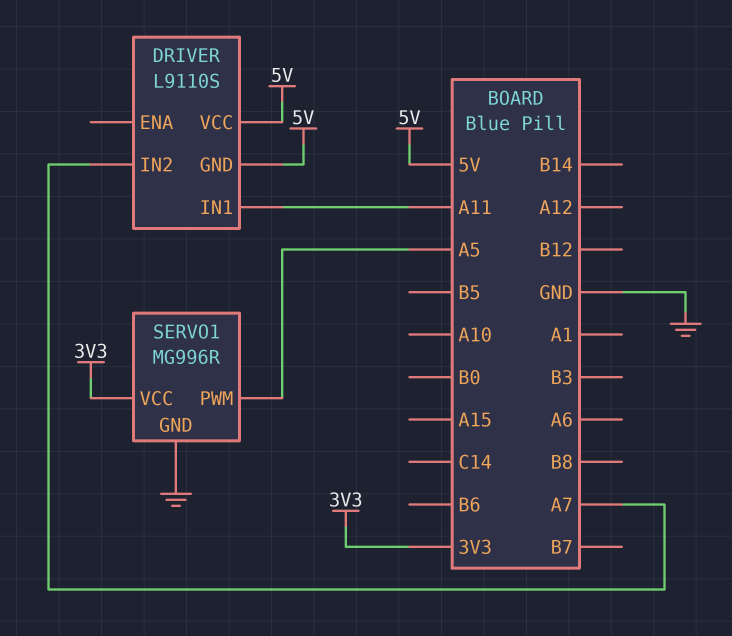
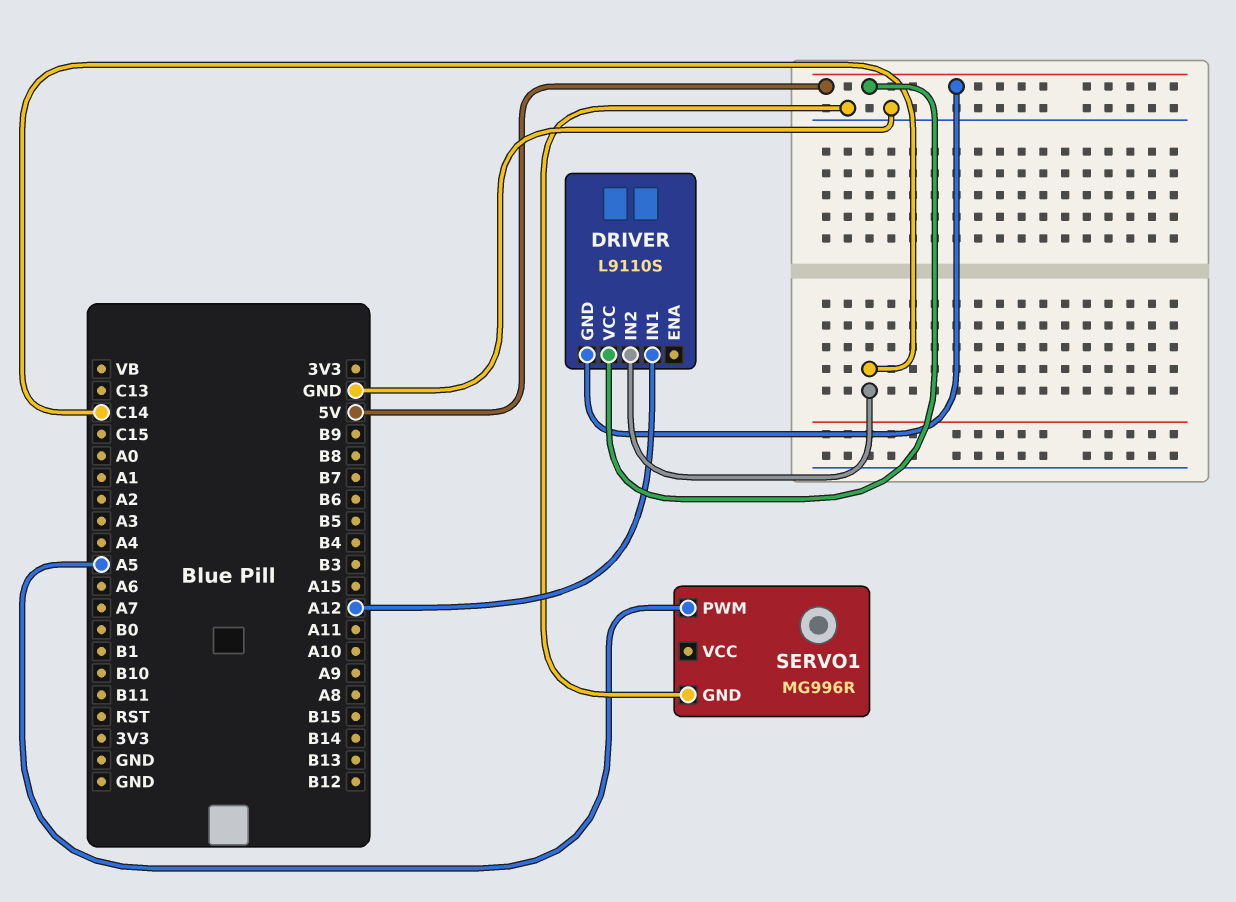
DRIVER pin IN1: A11 -> A12
DRIVER pin IN2: A7 -> C14
SERVO1 pin VCC: 3V3 -> none

